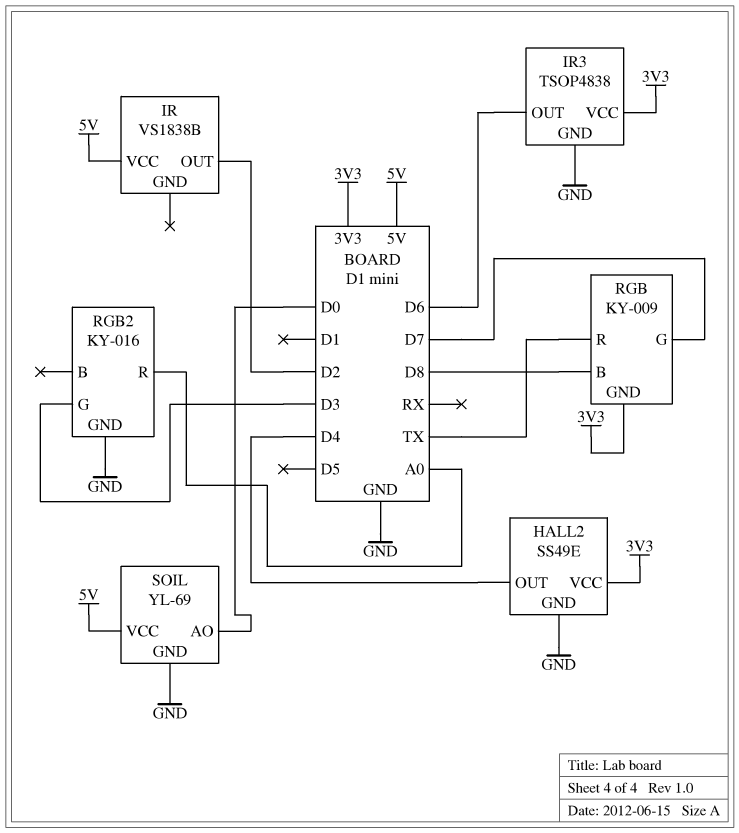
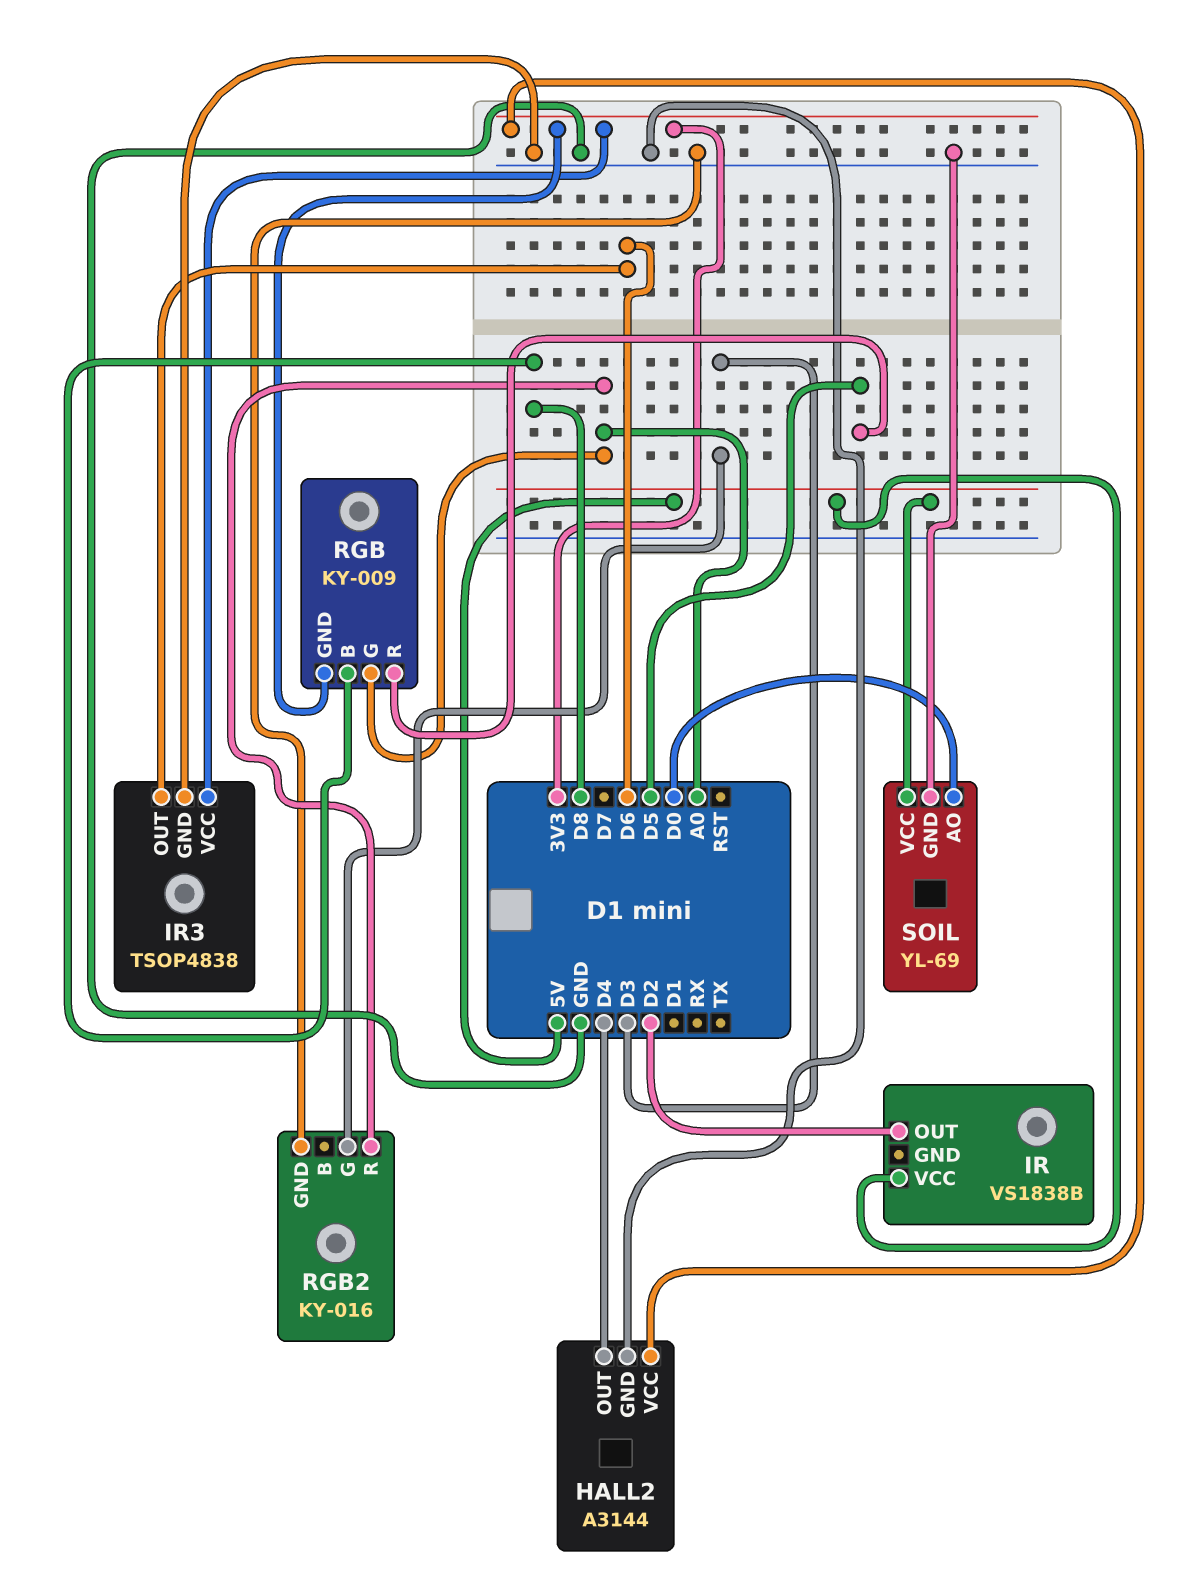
HALL2: SS49E -> A3144
RGB pin G: D7 -> A0
RGB pin R: TX -> D5

